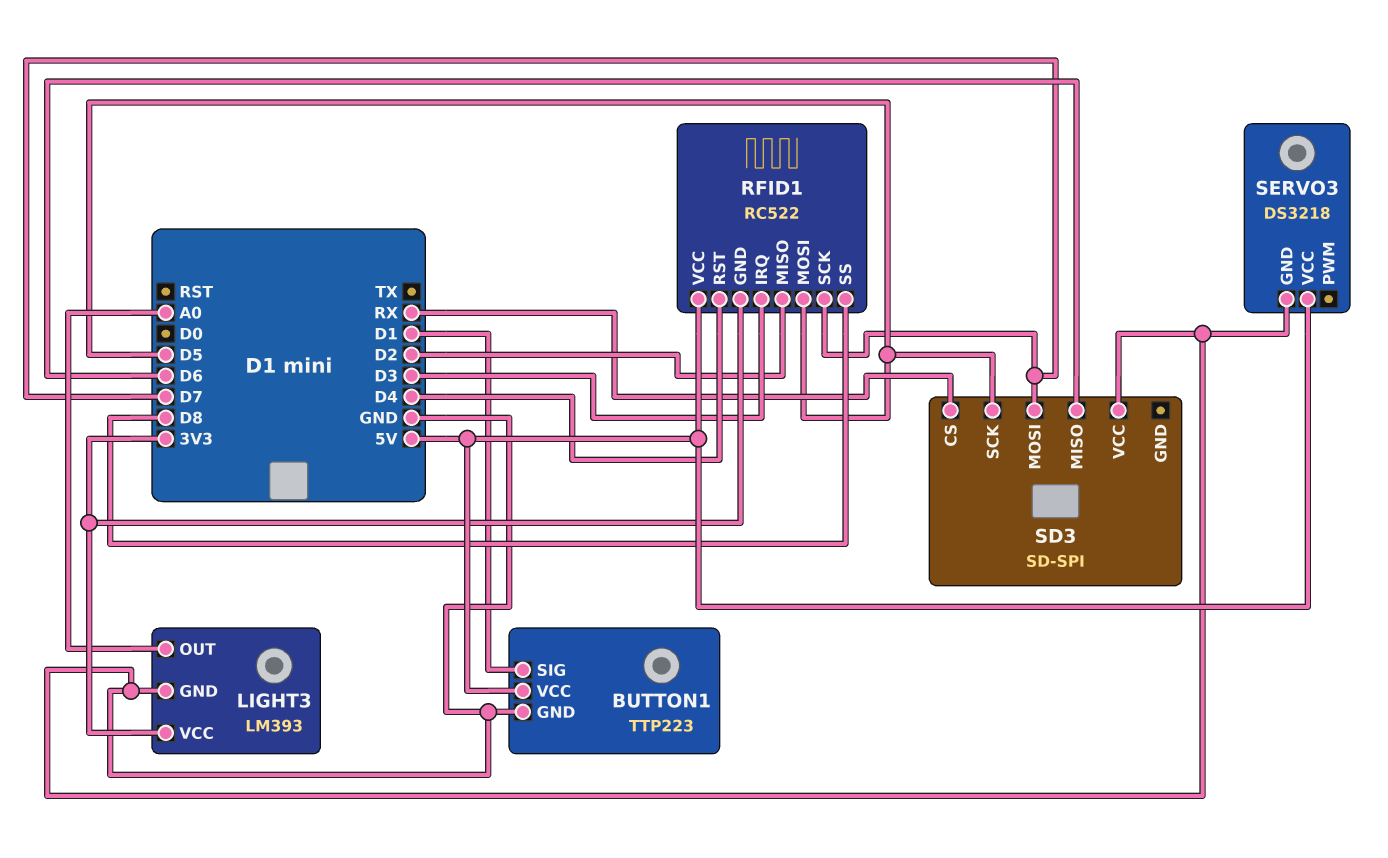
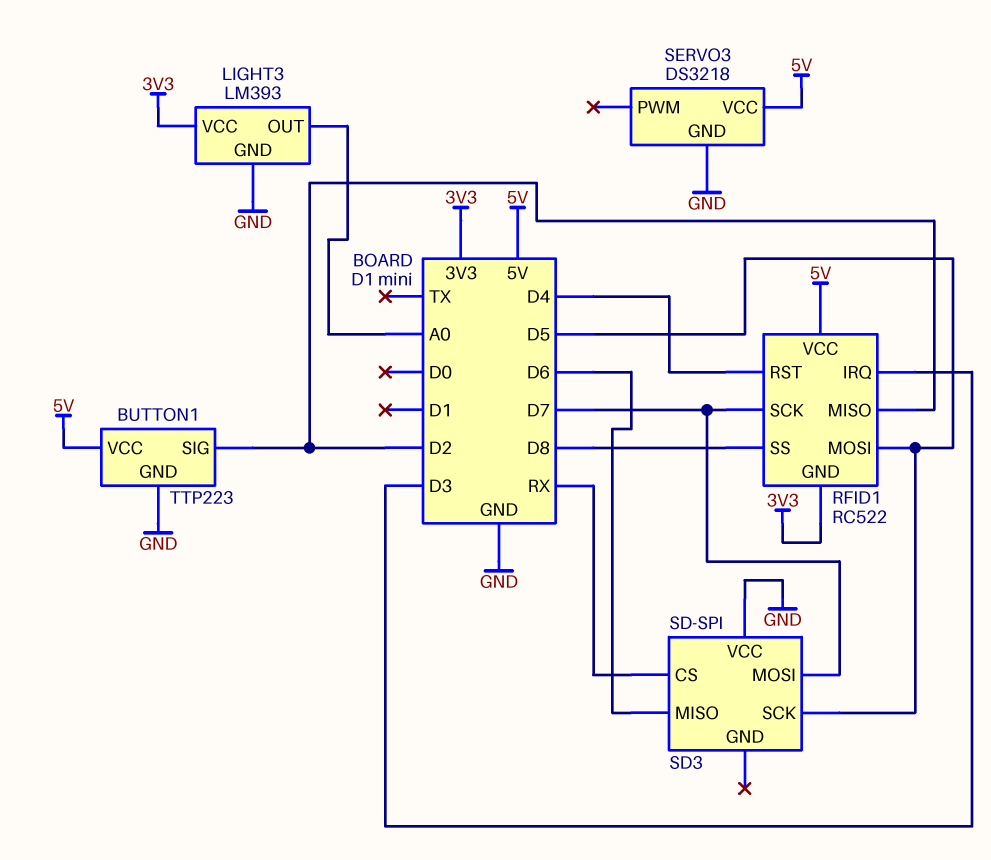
BUTTON1 pin SIG: D1 -> D2

